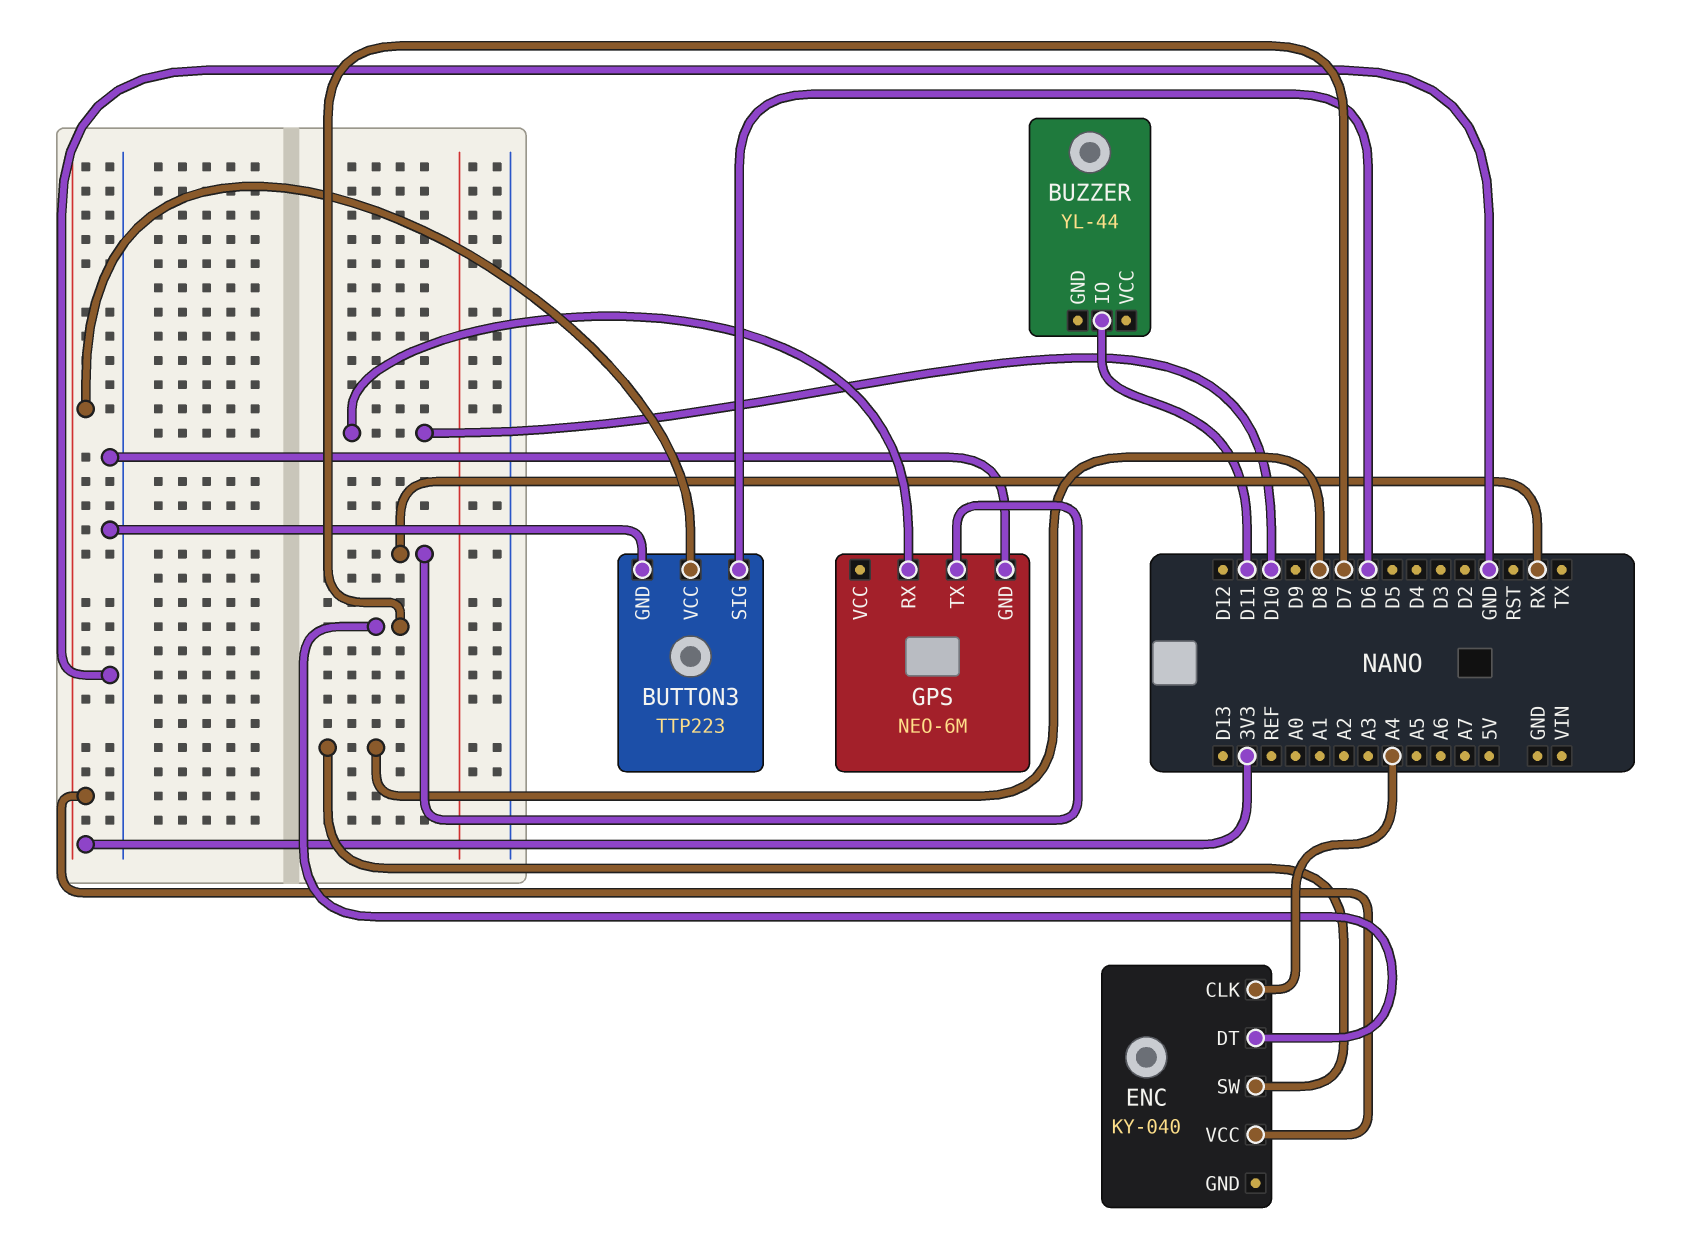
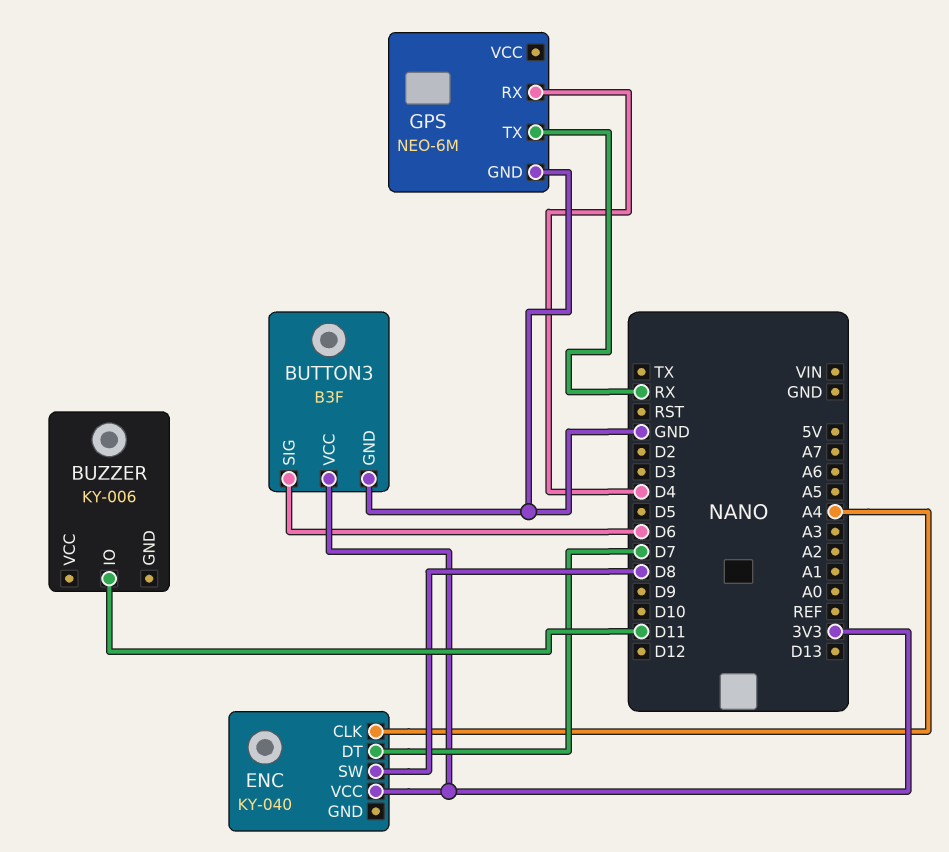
BUTTON3: TTP223 -> B3F
BUZZER: YL-44 -> KY-006
GPS pin RX: D10 -> D4

